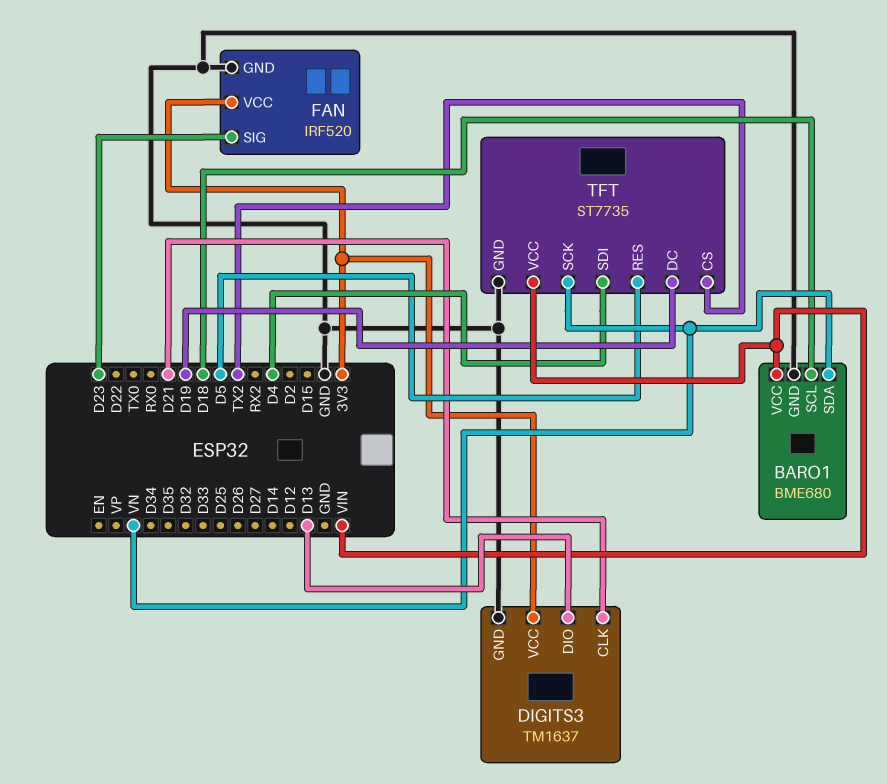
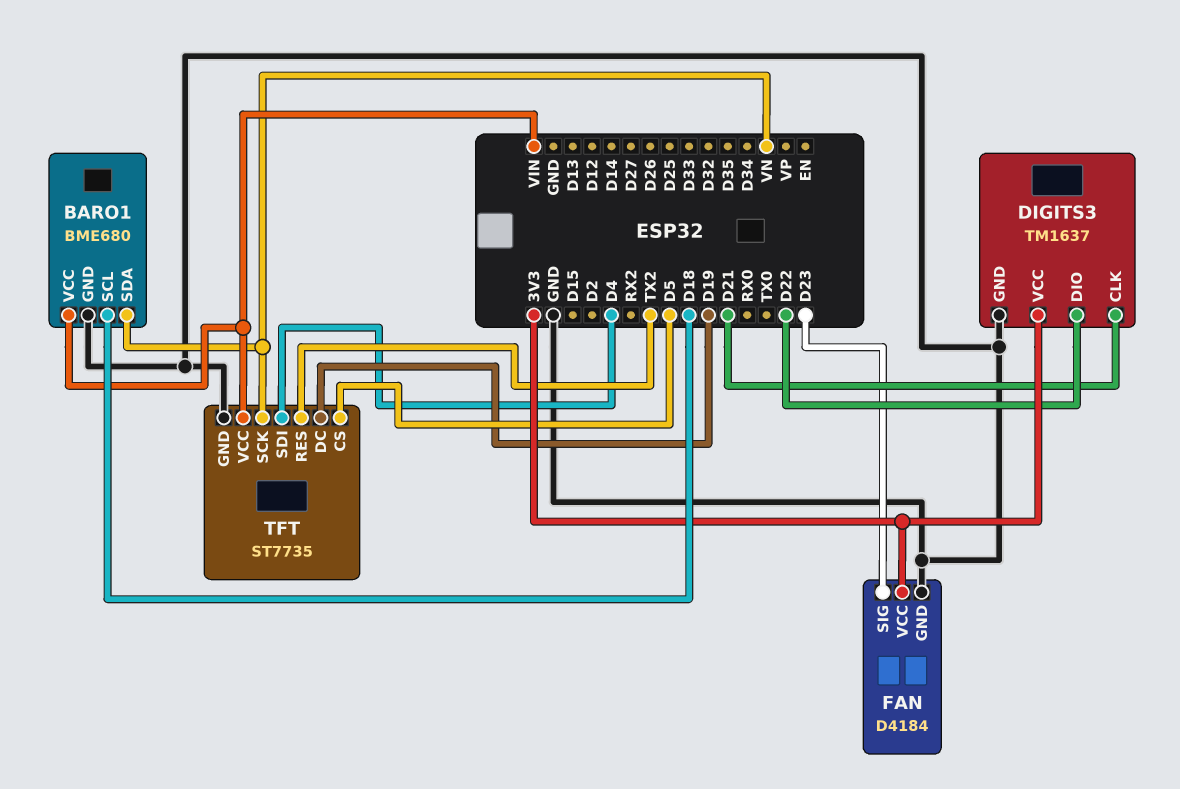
DIGITS3 pin DIO: D13 -> D22
FAN: IRF520 -> D4184
TFT pin CS: TX2 -> D5
TFT pin RES: D5 -> TX2

